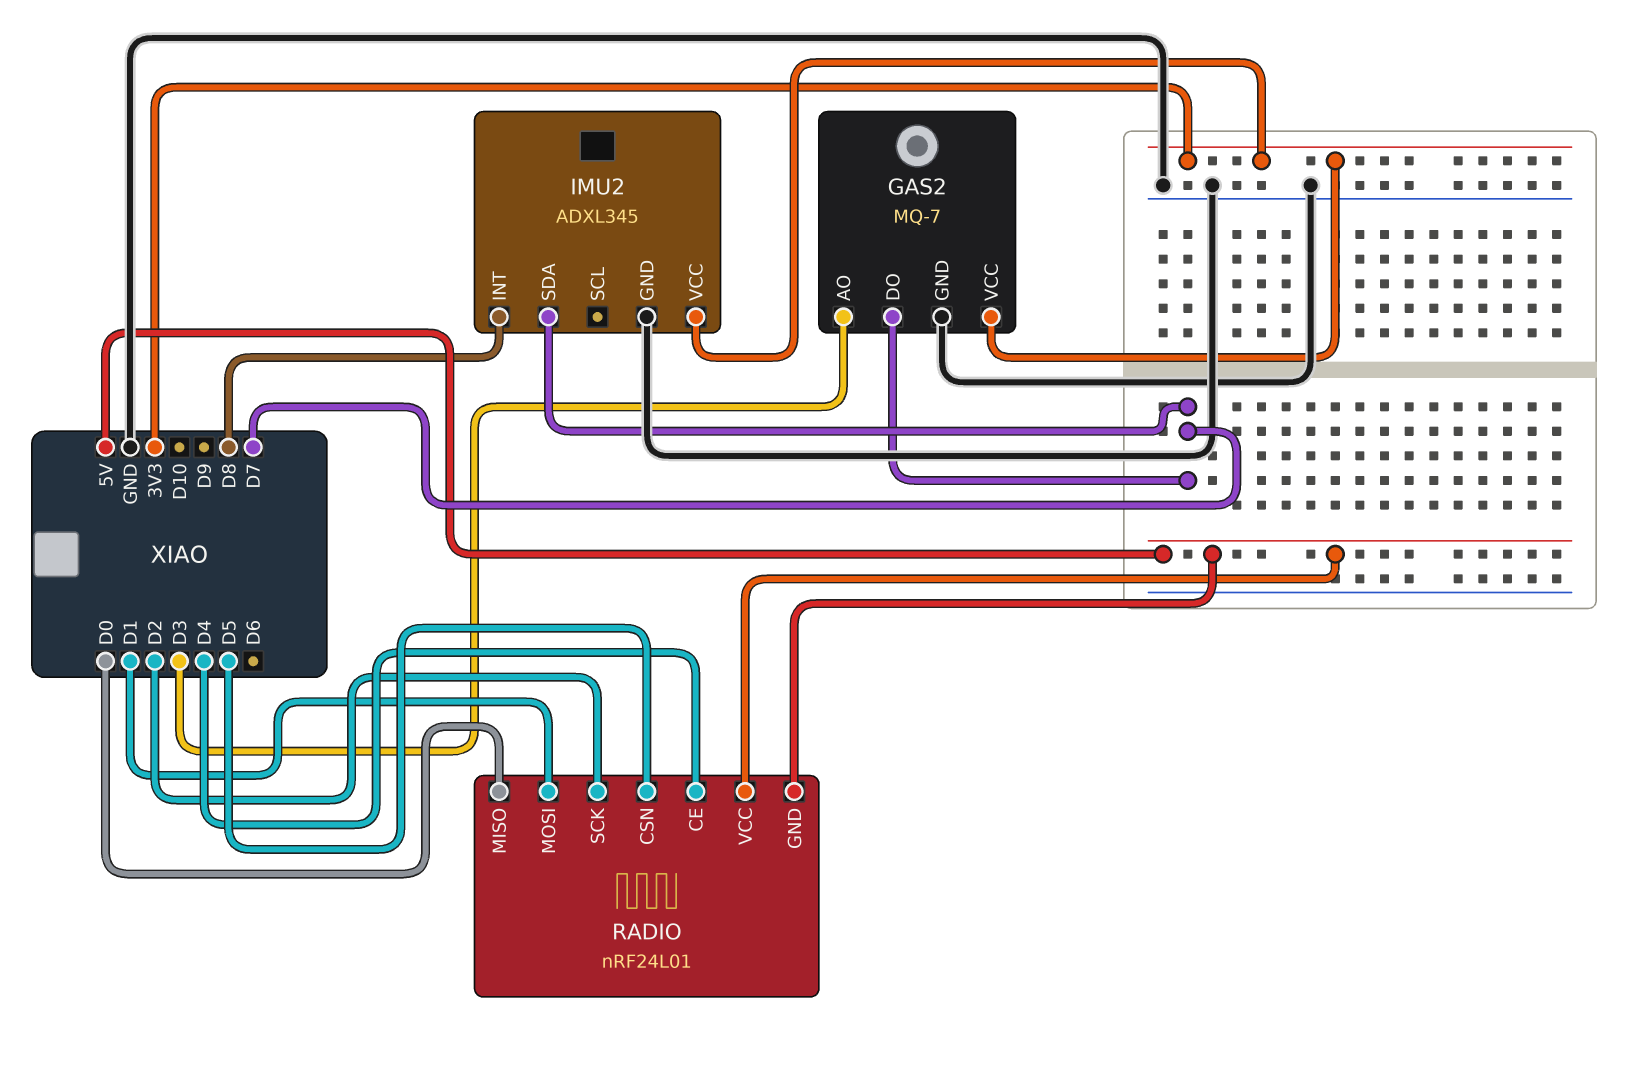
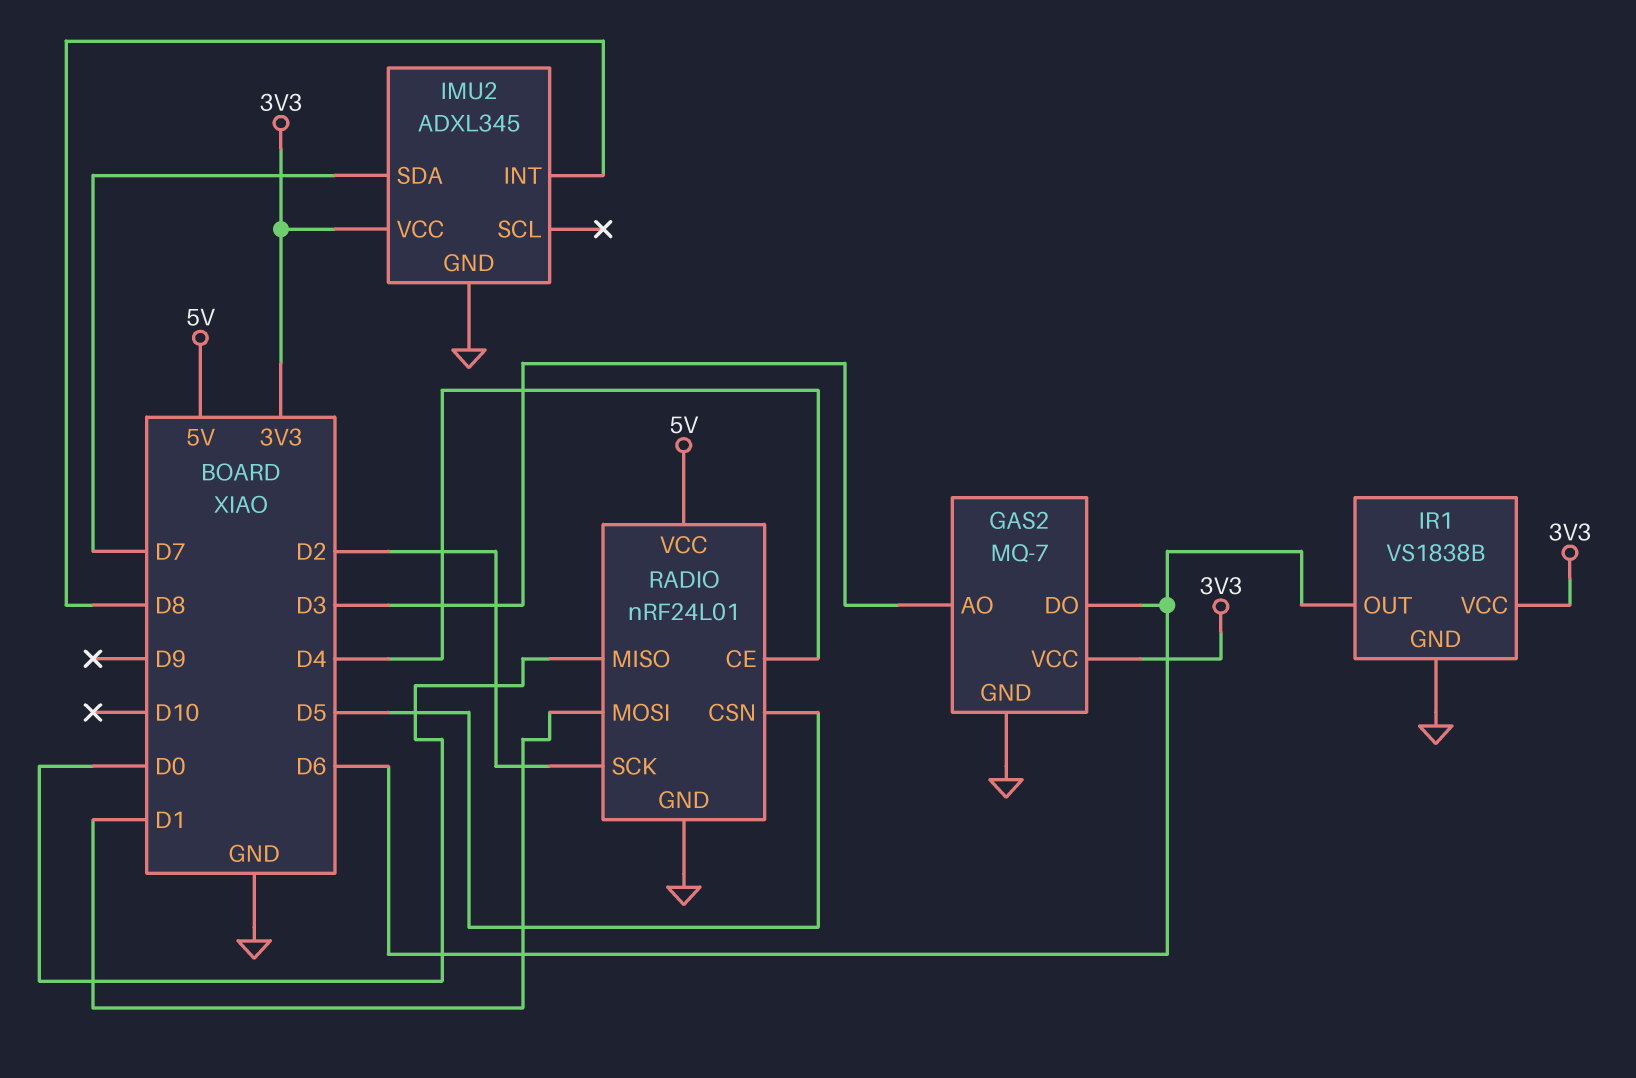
GAS2 pin DO: D7 -> D6
IR1: none -> VS1838B
IR1 pin GND: none -> GND
IR1 pin OUT: none -> D6
IR1 pin VCC: none -> 3V3
RADIO pin GND: 5V -> GND

